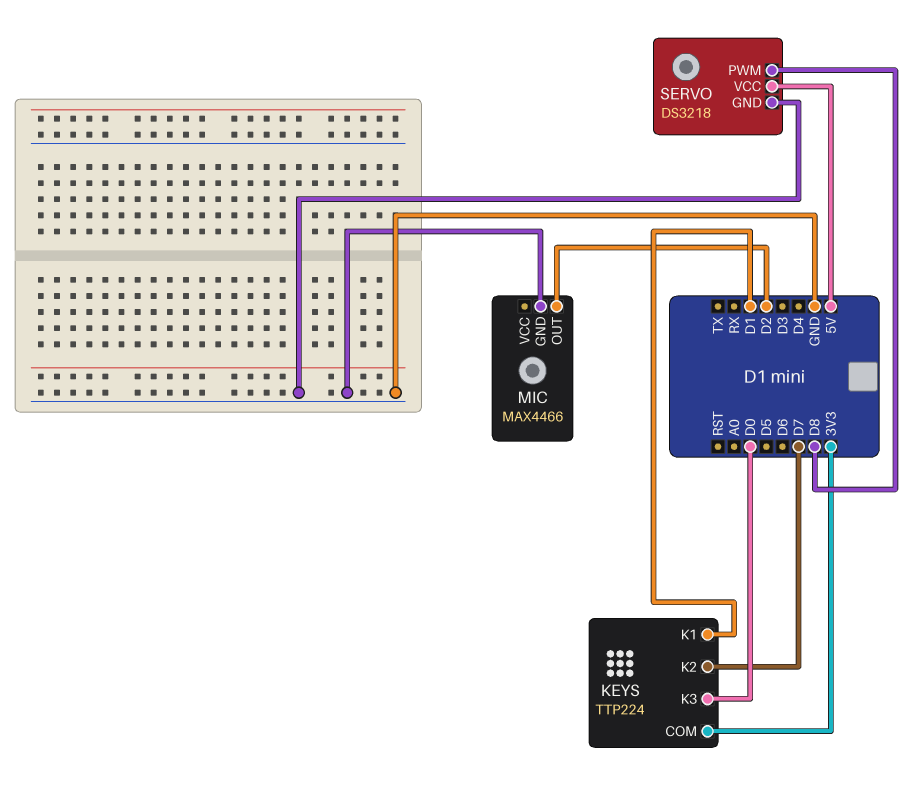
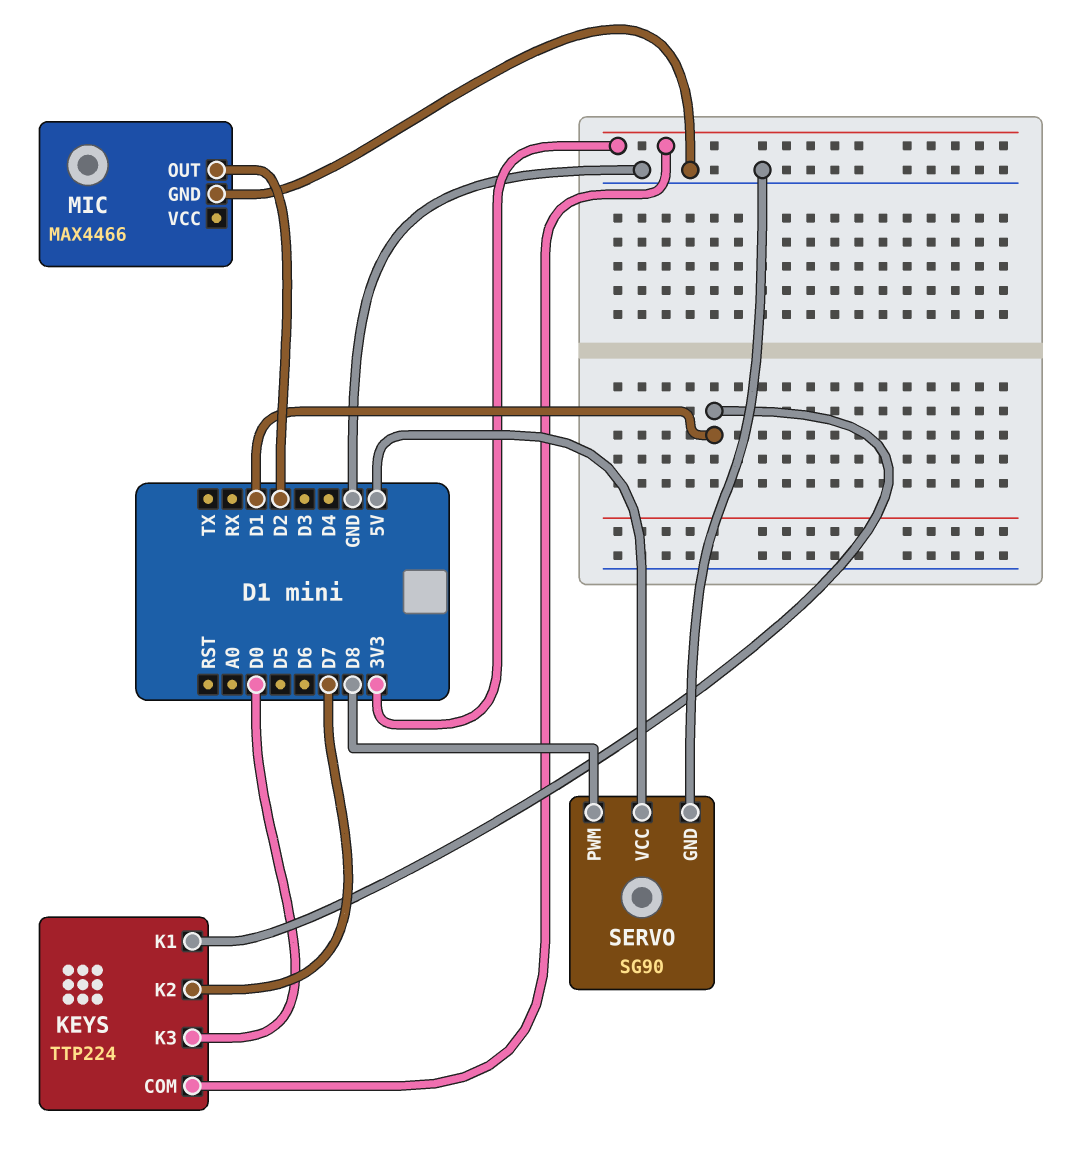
SERVO: DS3218 -> SG90

